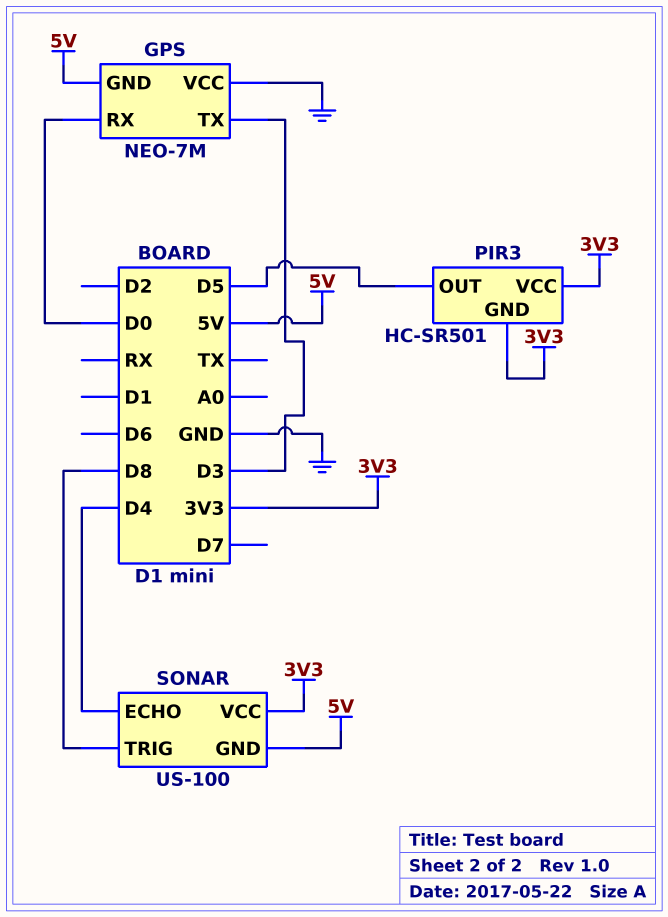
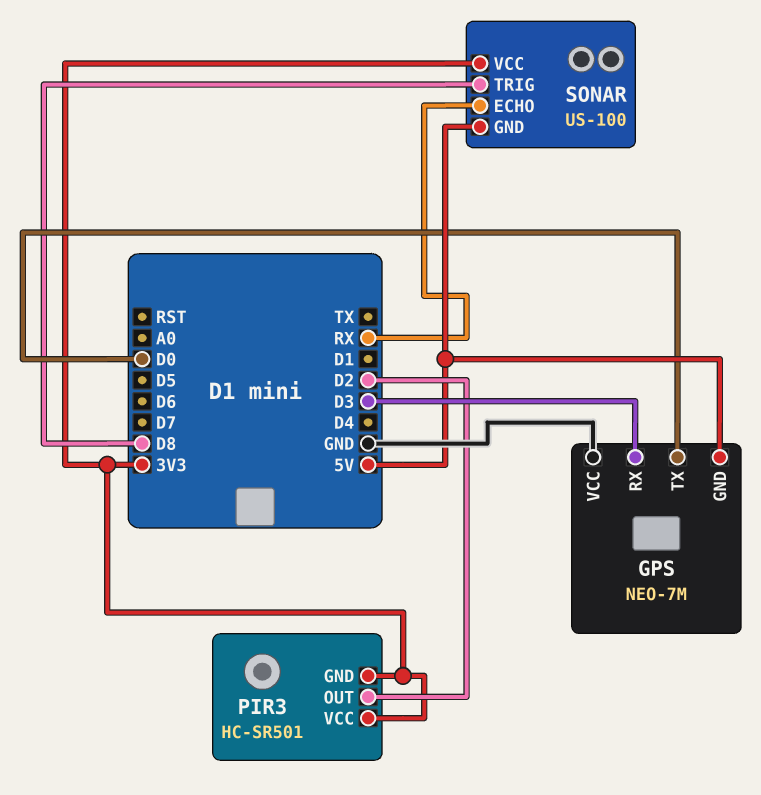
GPS pin RX: D0 -> D3
GPS pin TX: D3 -> D0
PIR3 pin OUT: D5 -> D2
SONAR pin ECHO: D4 -> RX

